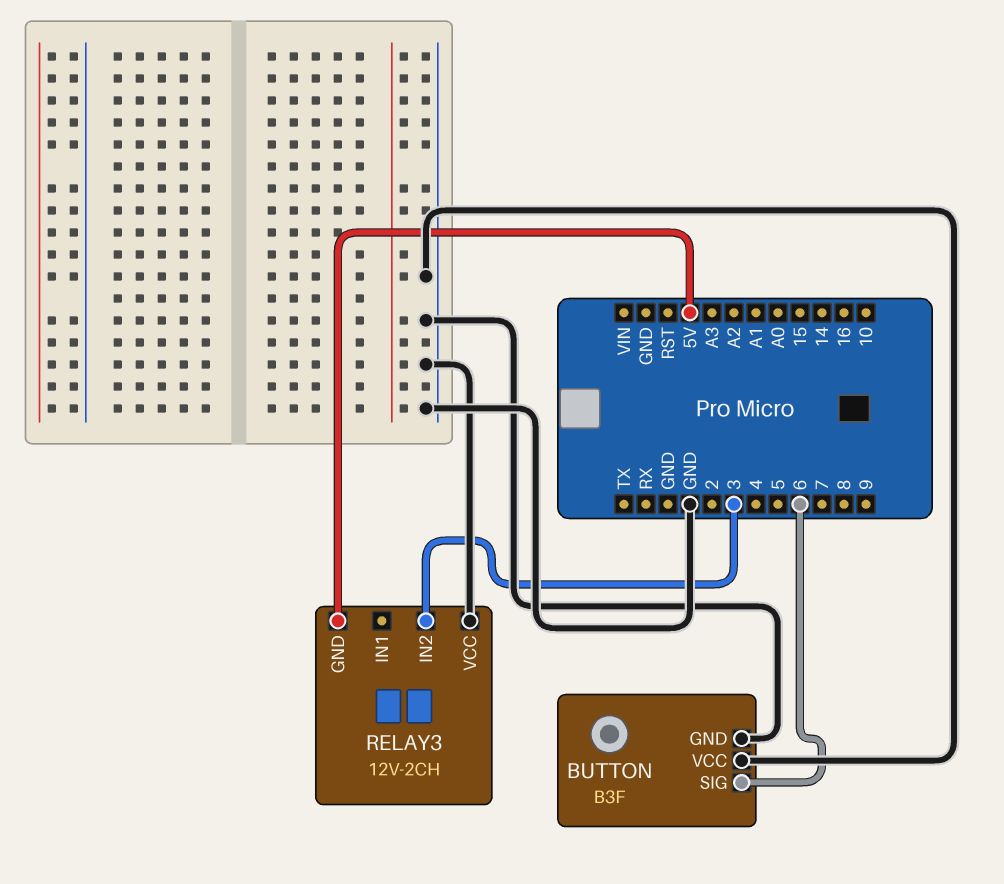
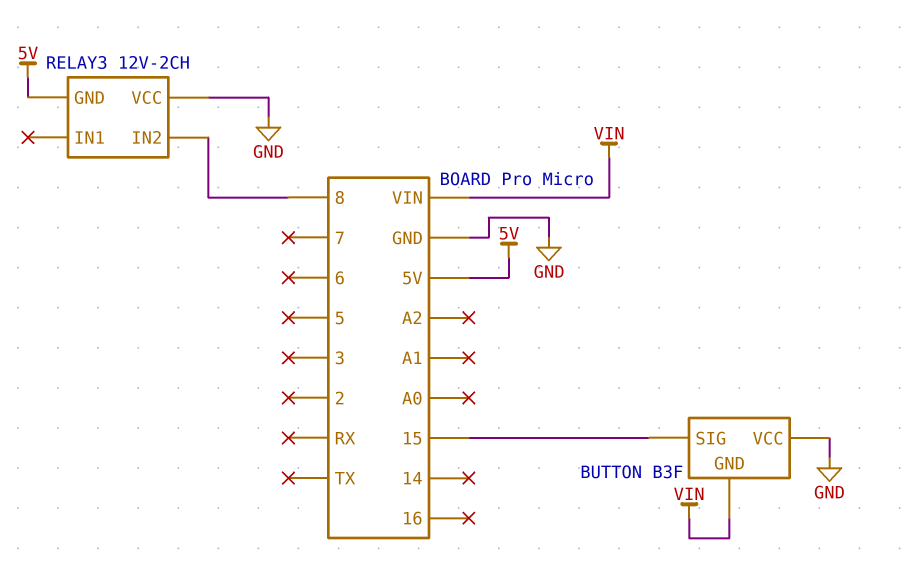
BUTTON pin GND: GND -> VIN
BUTTON pin SIG: 6 -> 15
RELAY3 pin IN2: 3 -> 8

